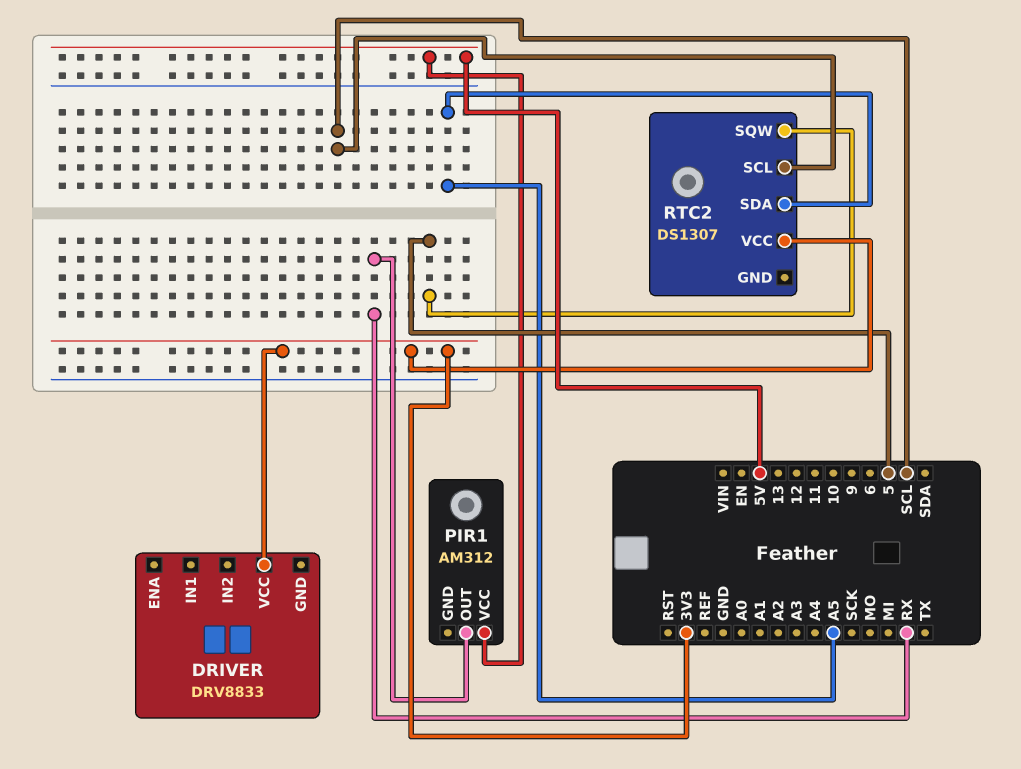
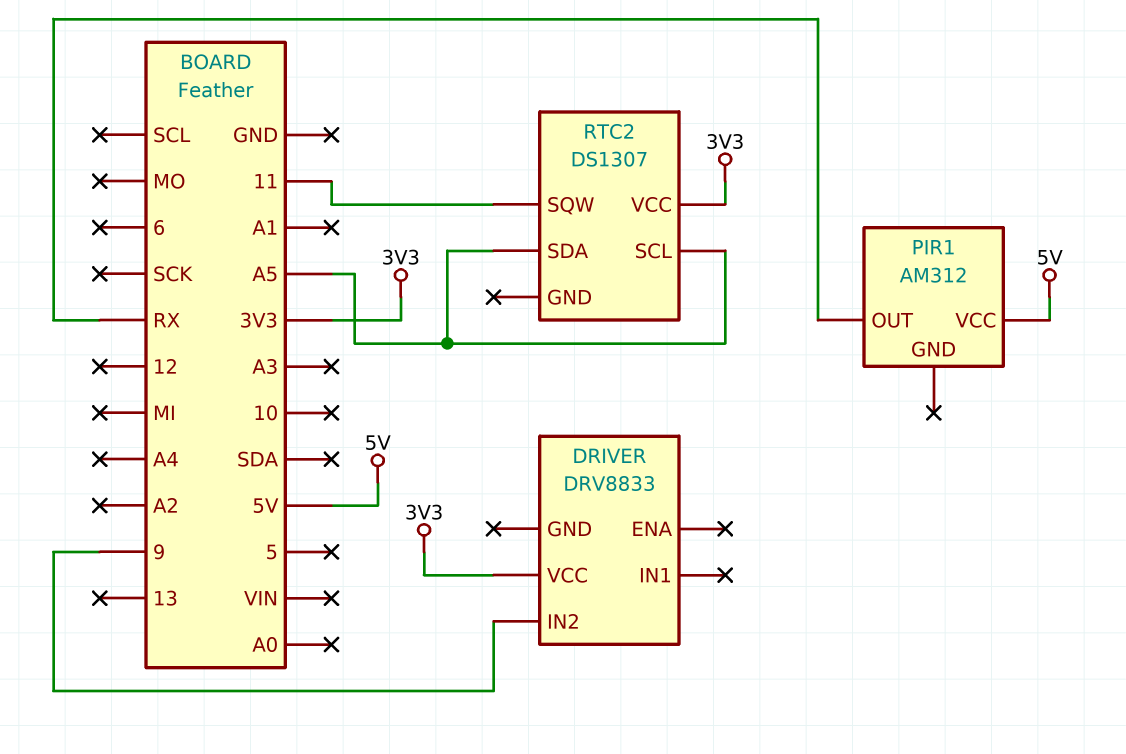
DRIVER pin IN2: none -> 9
RTC2 pin SCL: SCL -> A5
RTC2 pin SQW: 5 -> 11

